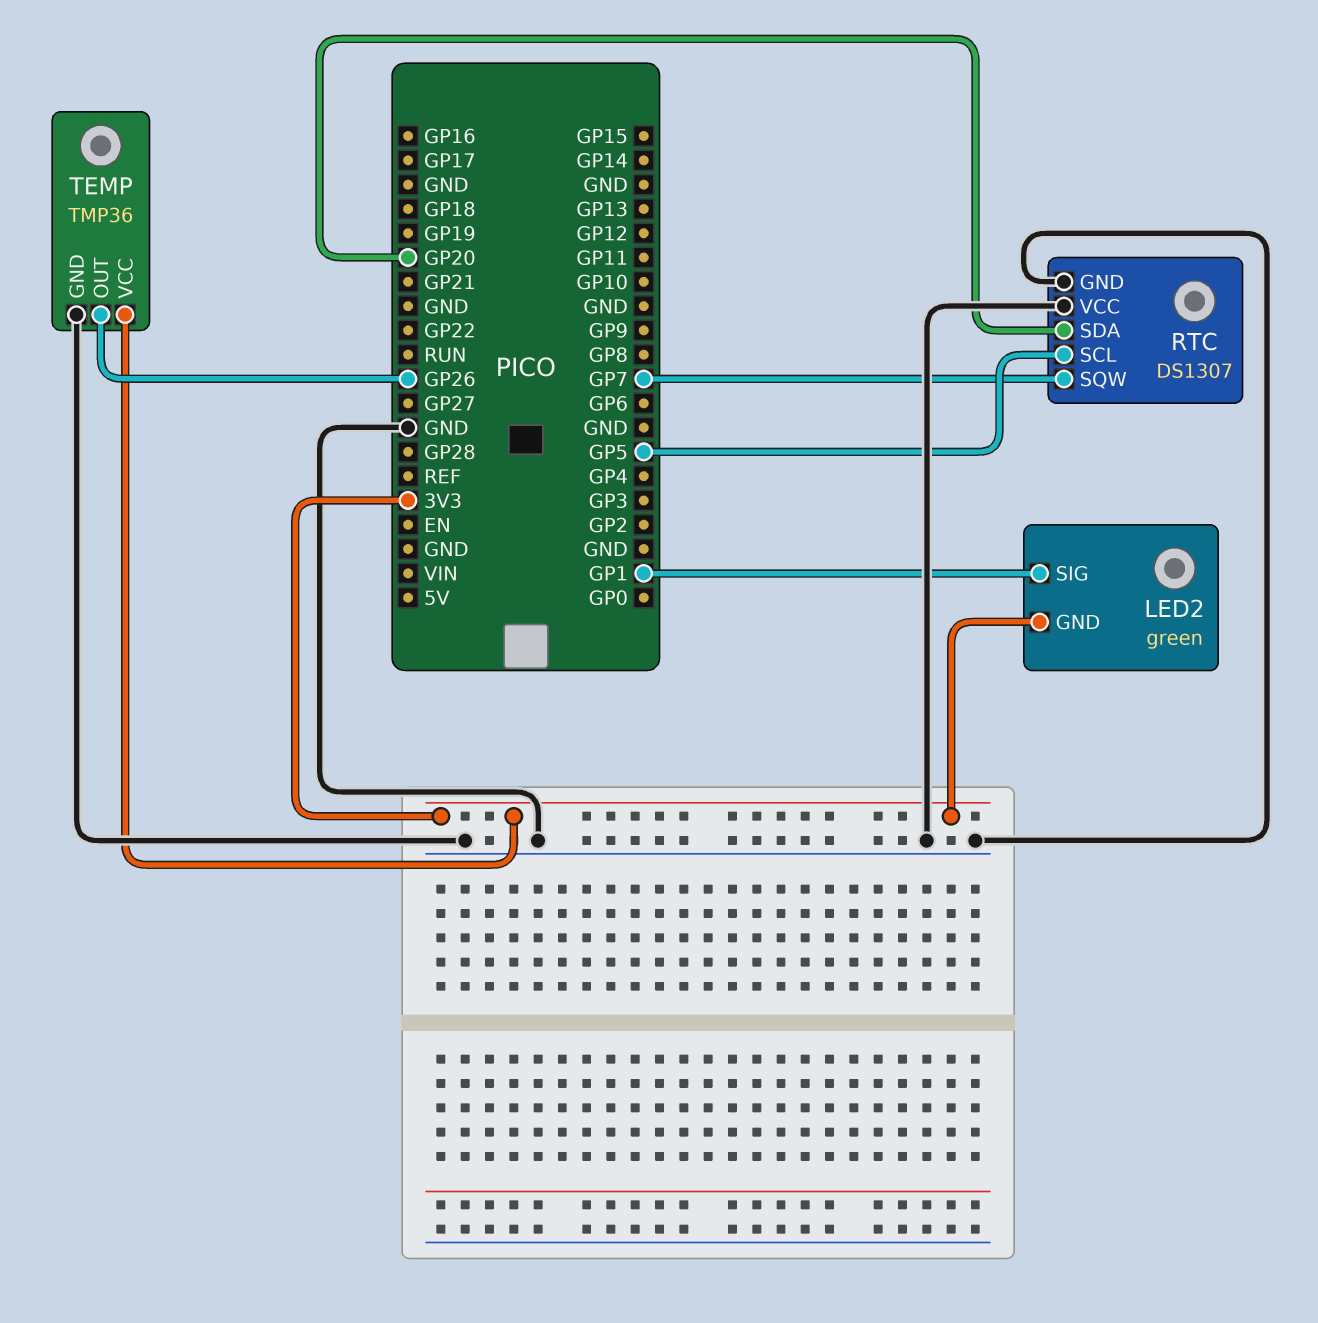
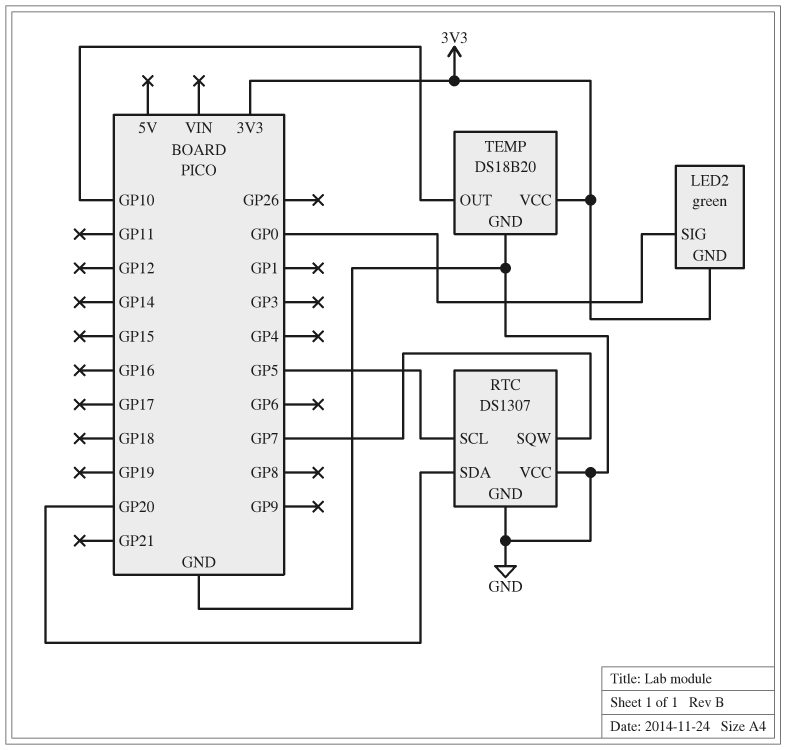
LED2 pin SIG: GP1 -> GP0
TEMP: TMP36 -> DS18B20
TEMP pin OUT: GP26 -> GP10

